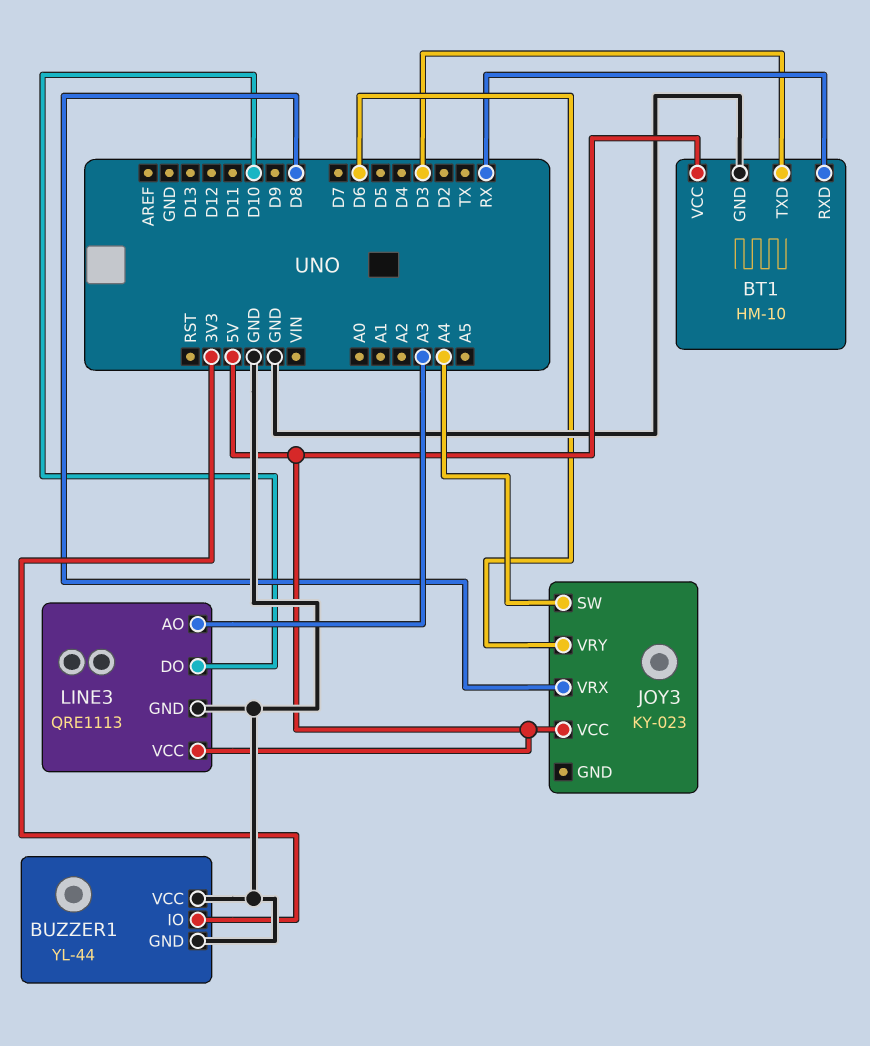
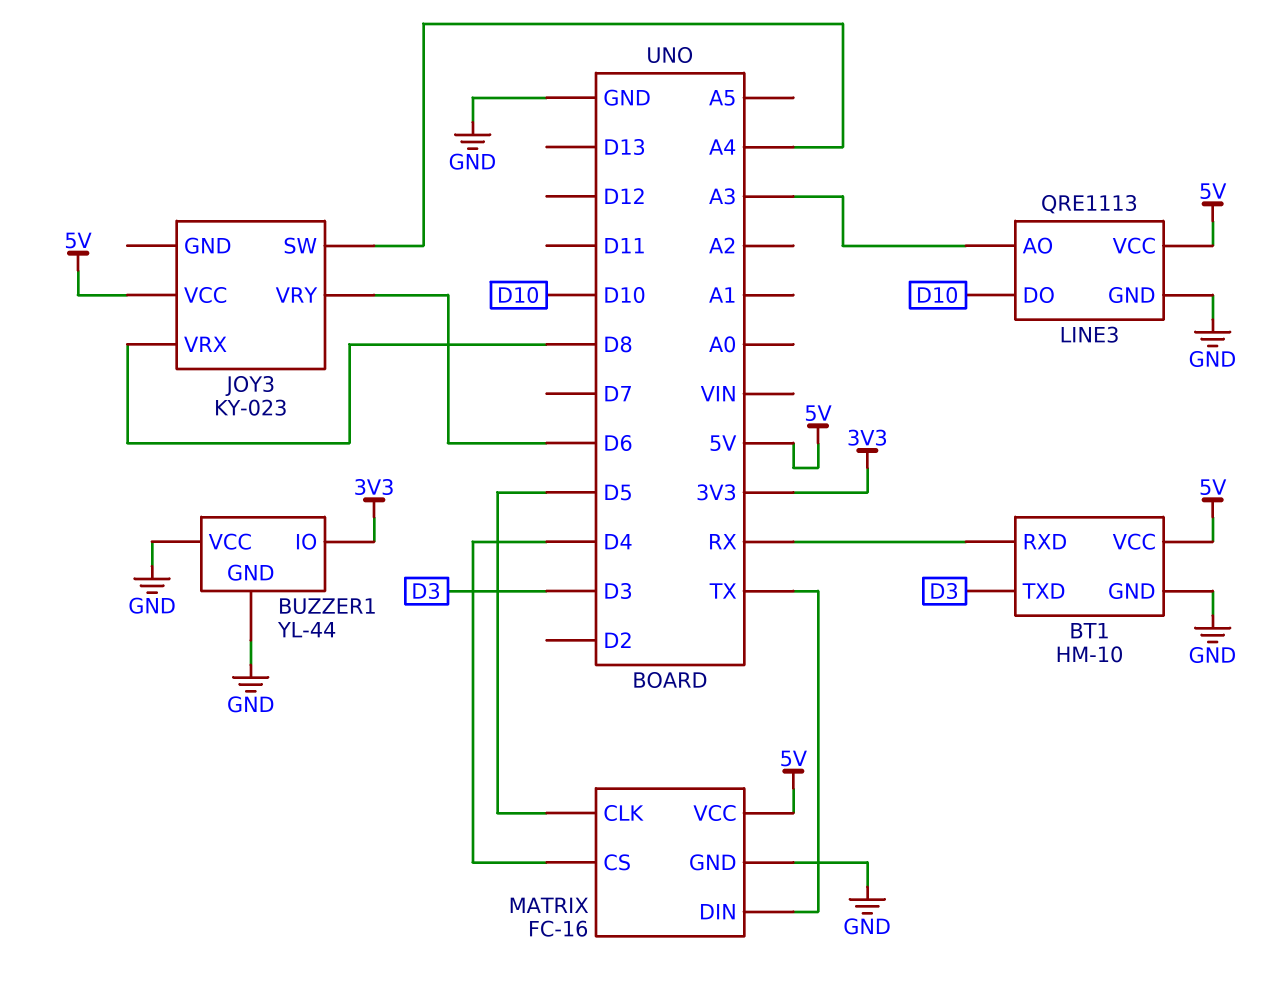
MATRIX: none -> FC-16
MATRIX pin CLK: none -> D5
MATRIX pin CS: none -> D4
MATRIX pin DIN: none -> TX
MATRIX pin GND: none -> GND
MATRIX pin VCC: none -> 5V

